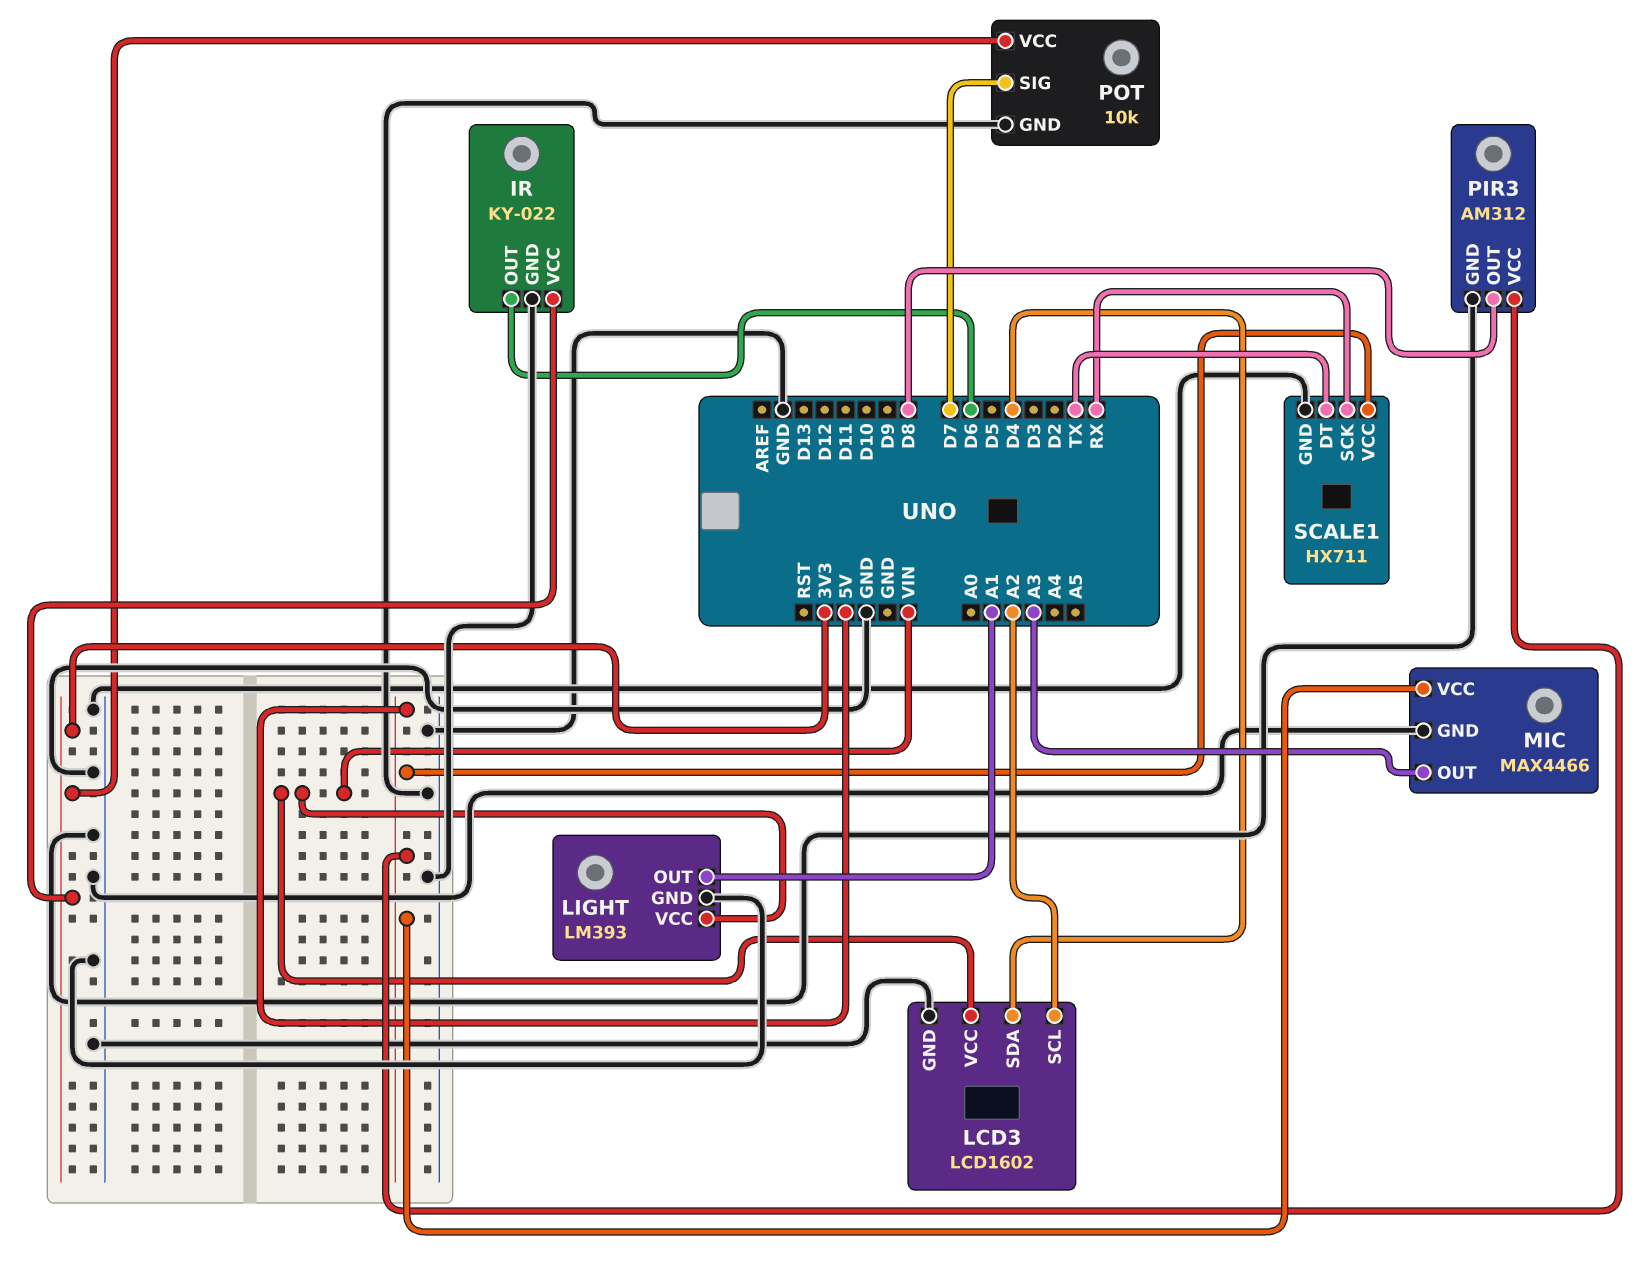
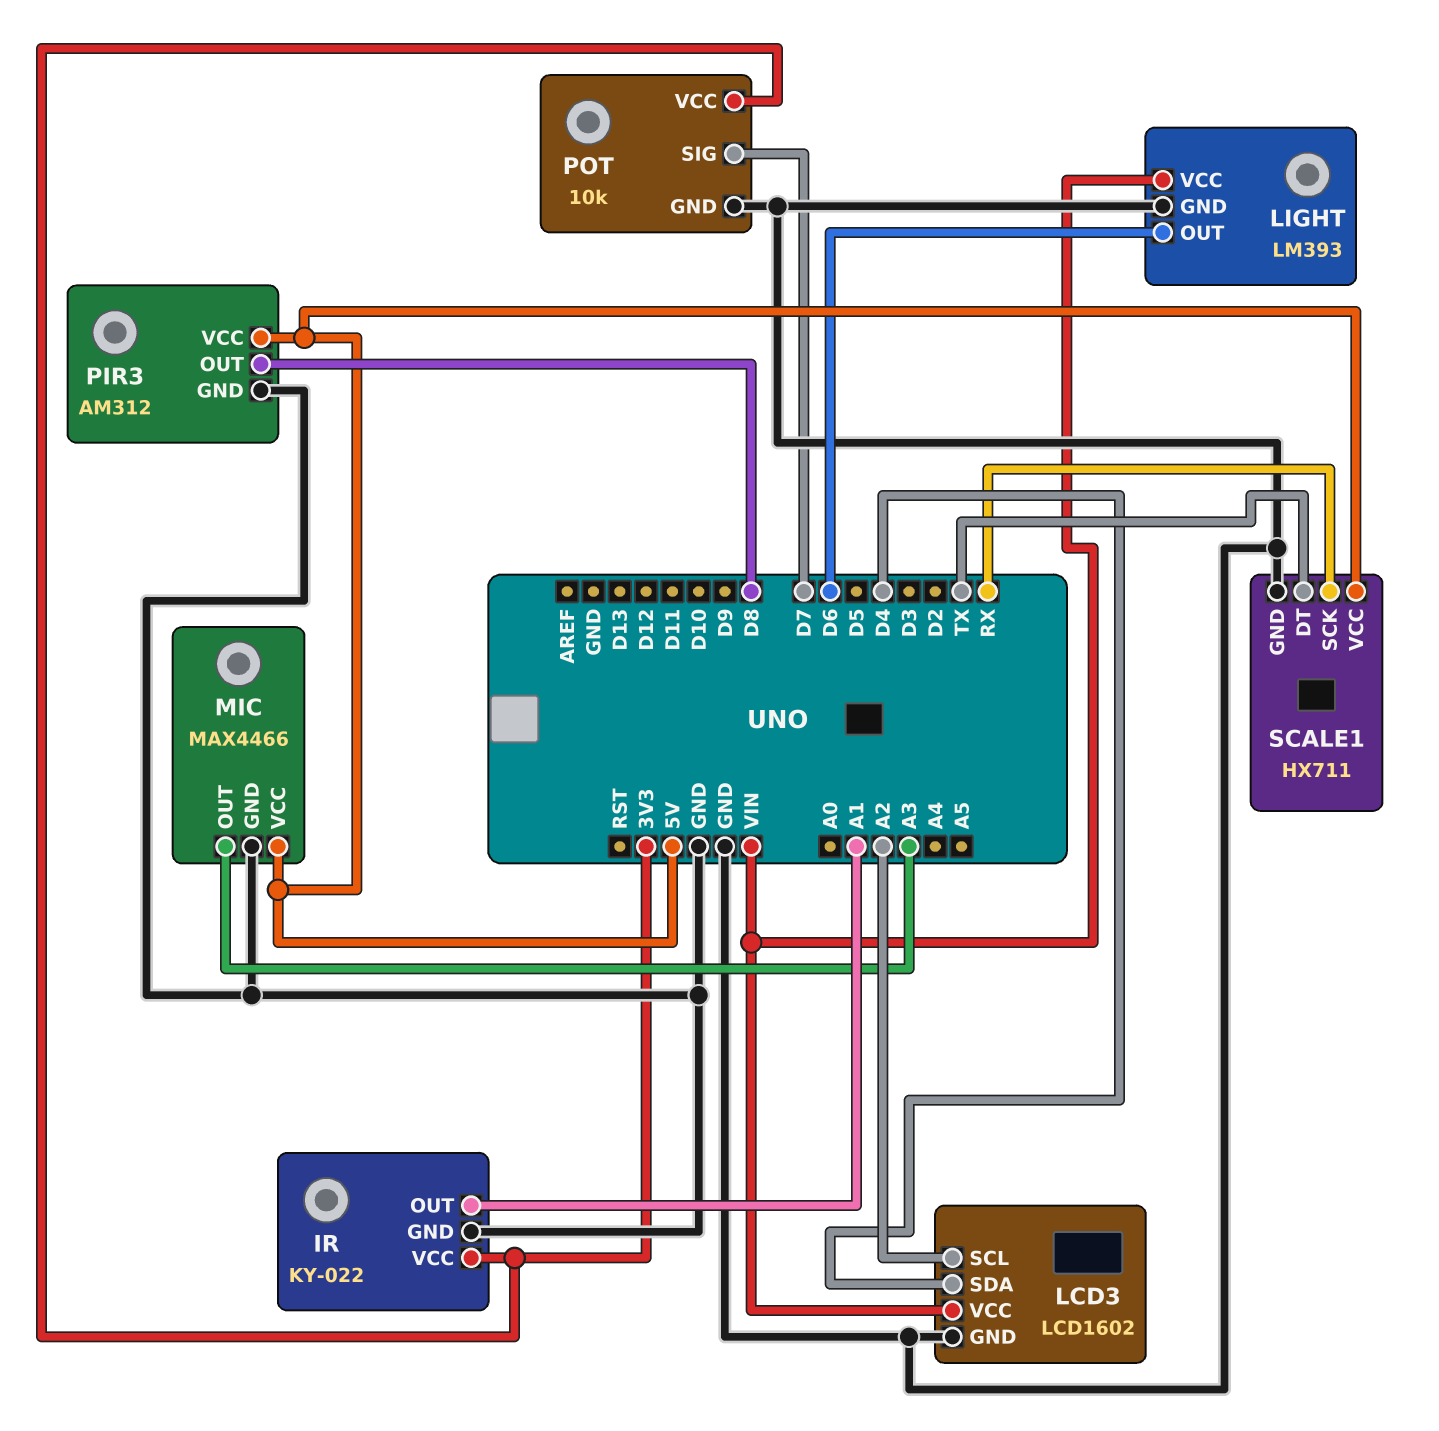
IR pin OUT: D6 -> A1
LIGHT pin OUT: A1 -> D6

